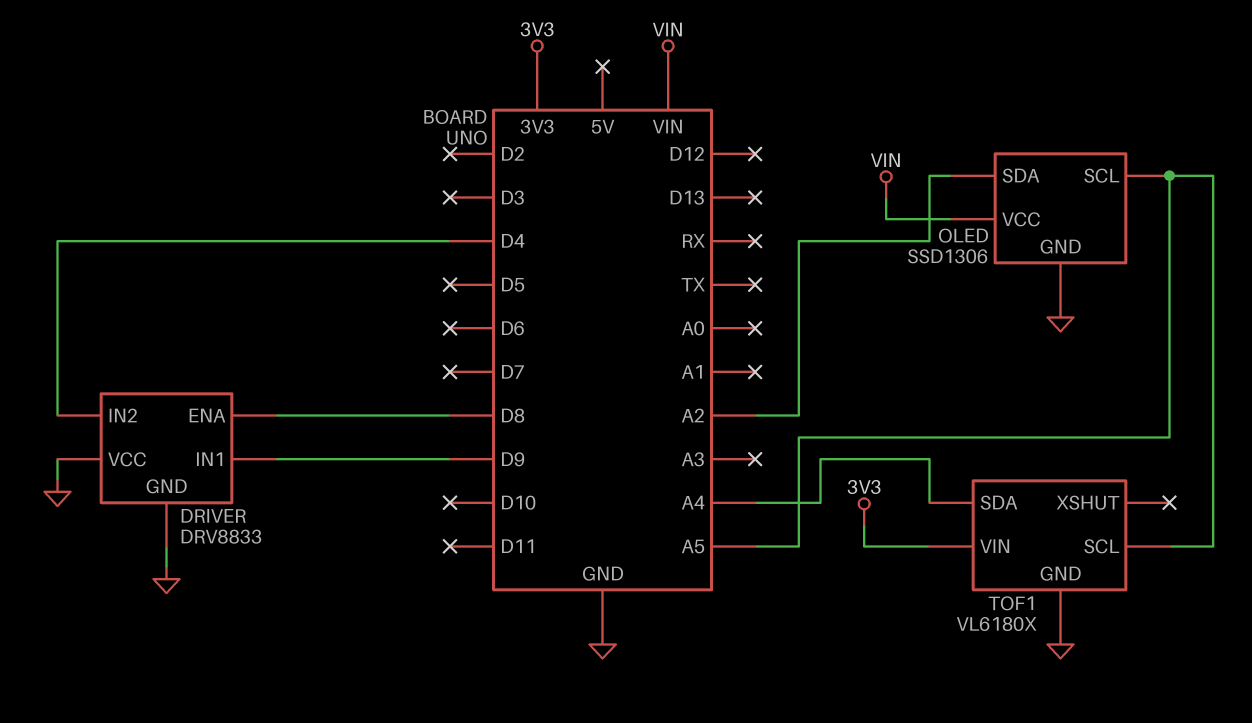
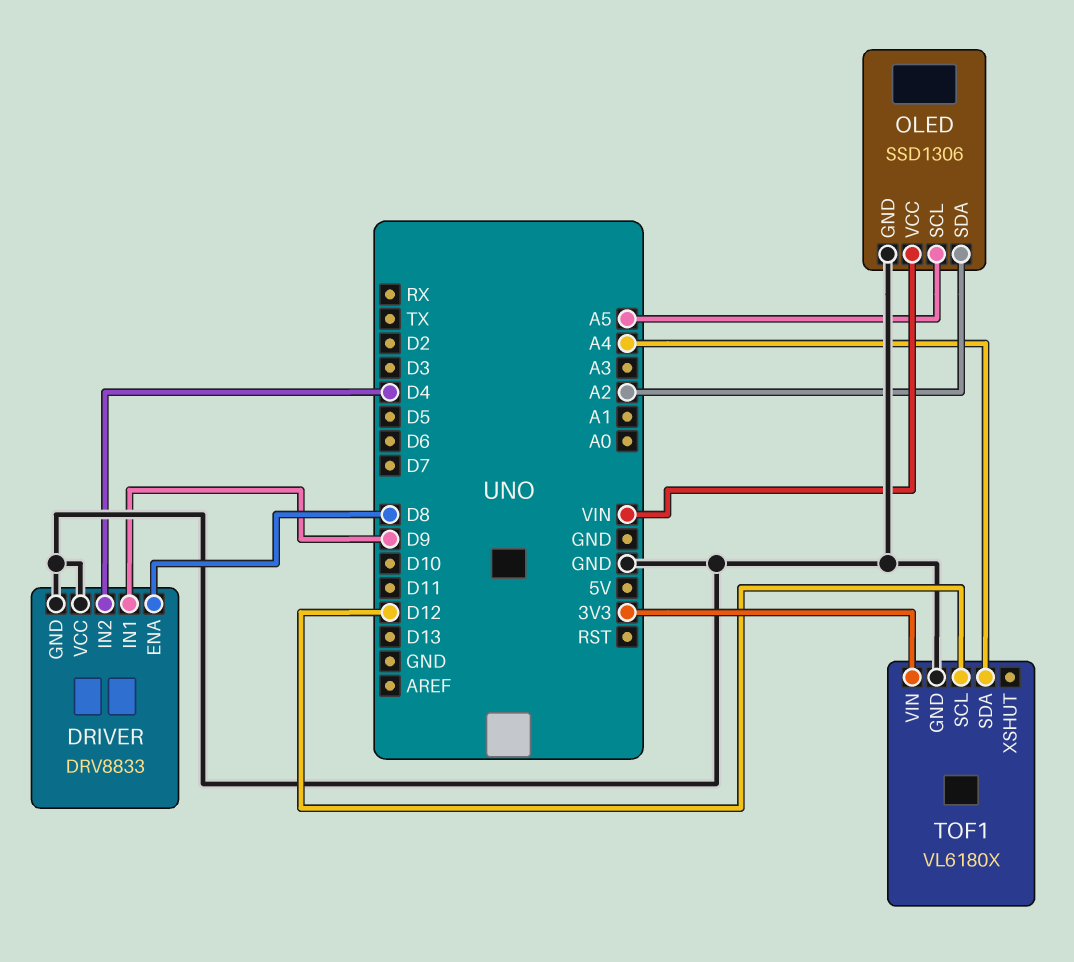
TOF1 pin SCL: A5 -> D12

